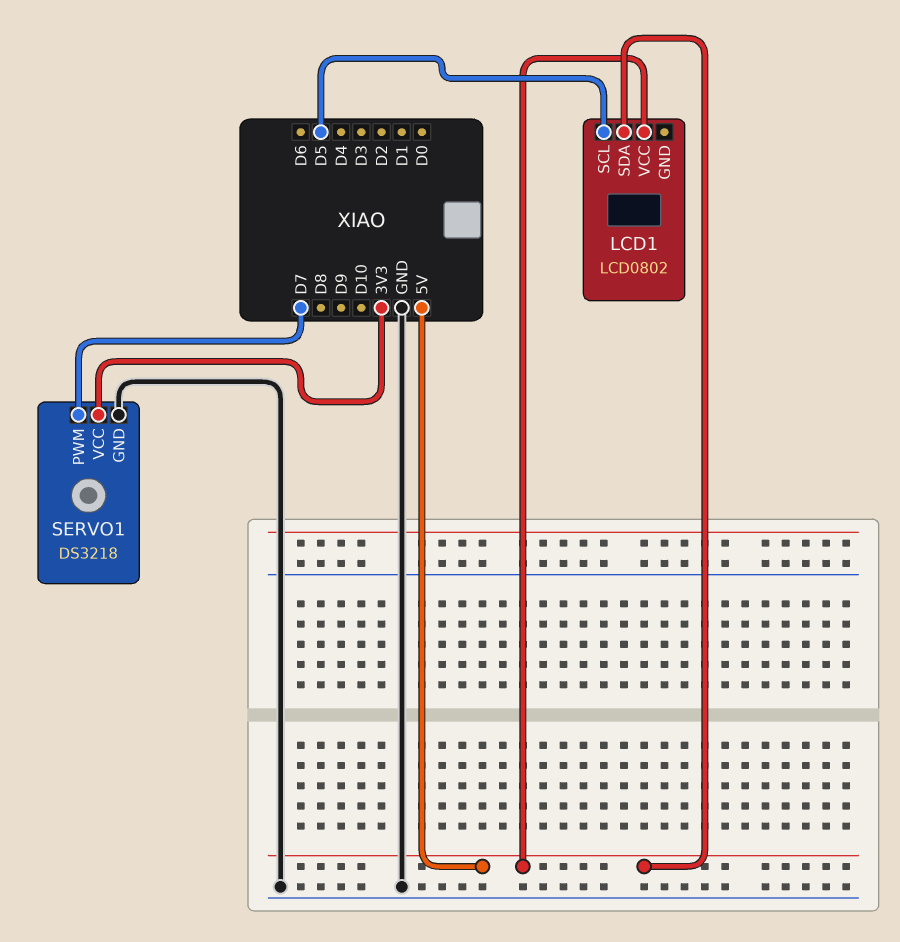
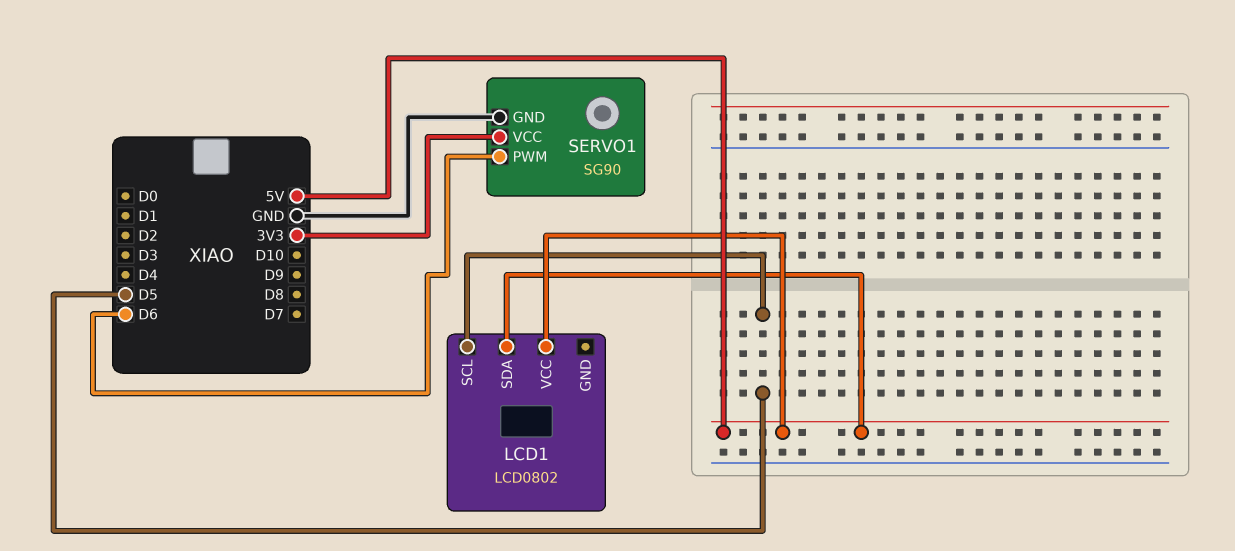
SERVO1: DS3218 -> SG90
SERVO1 pin PWM: D7 -> D6

